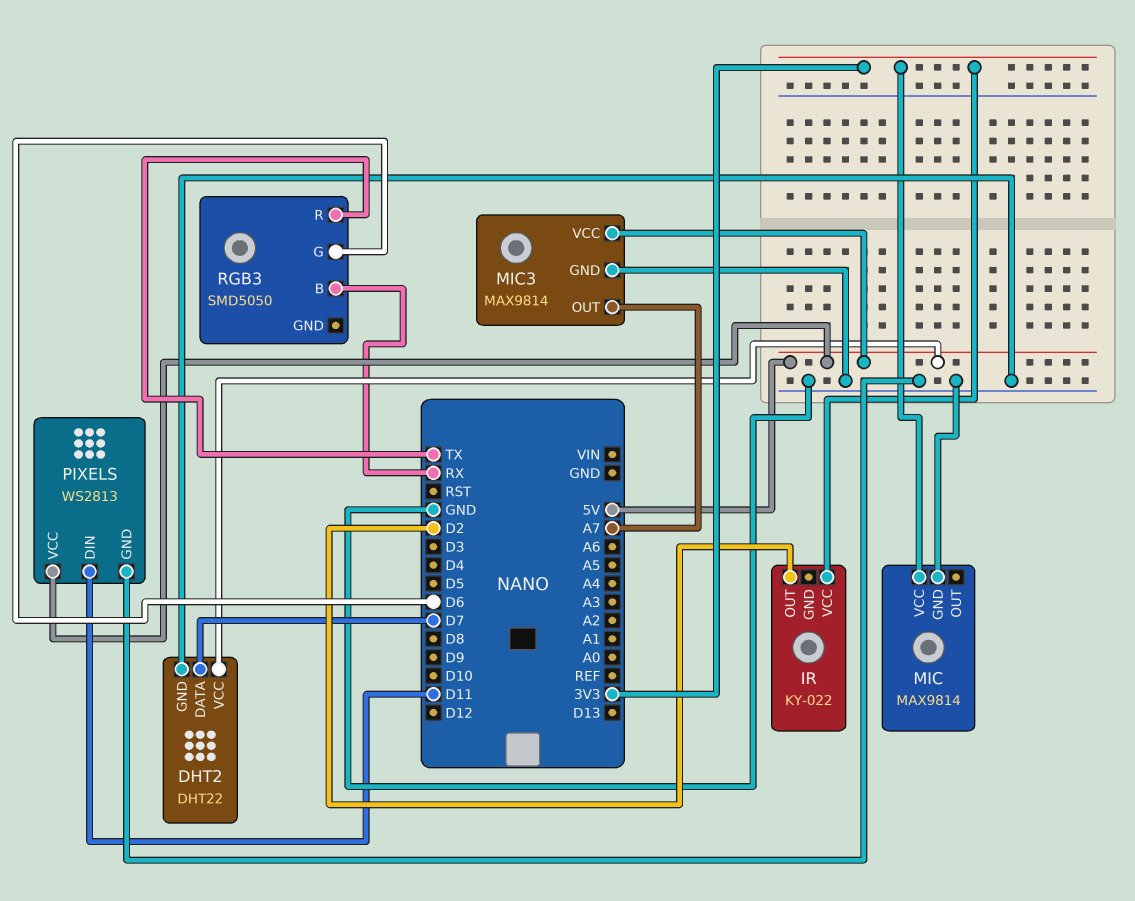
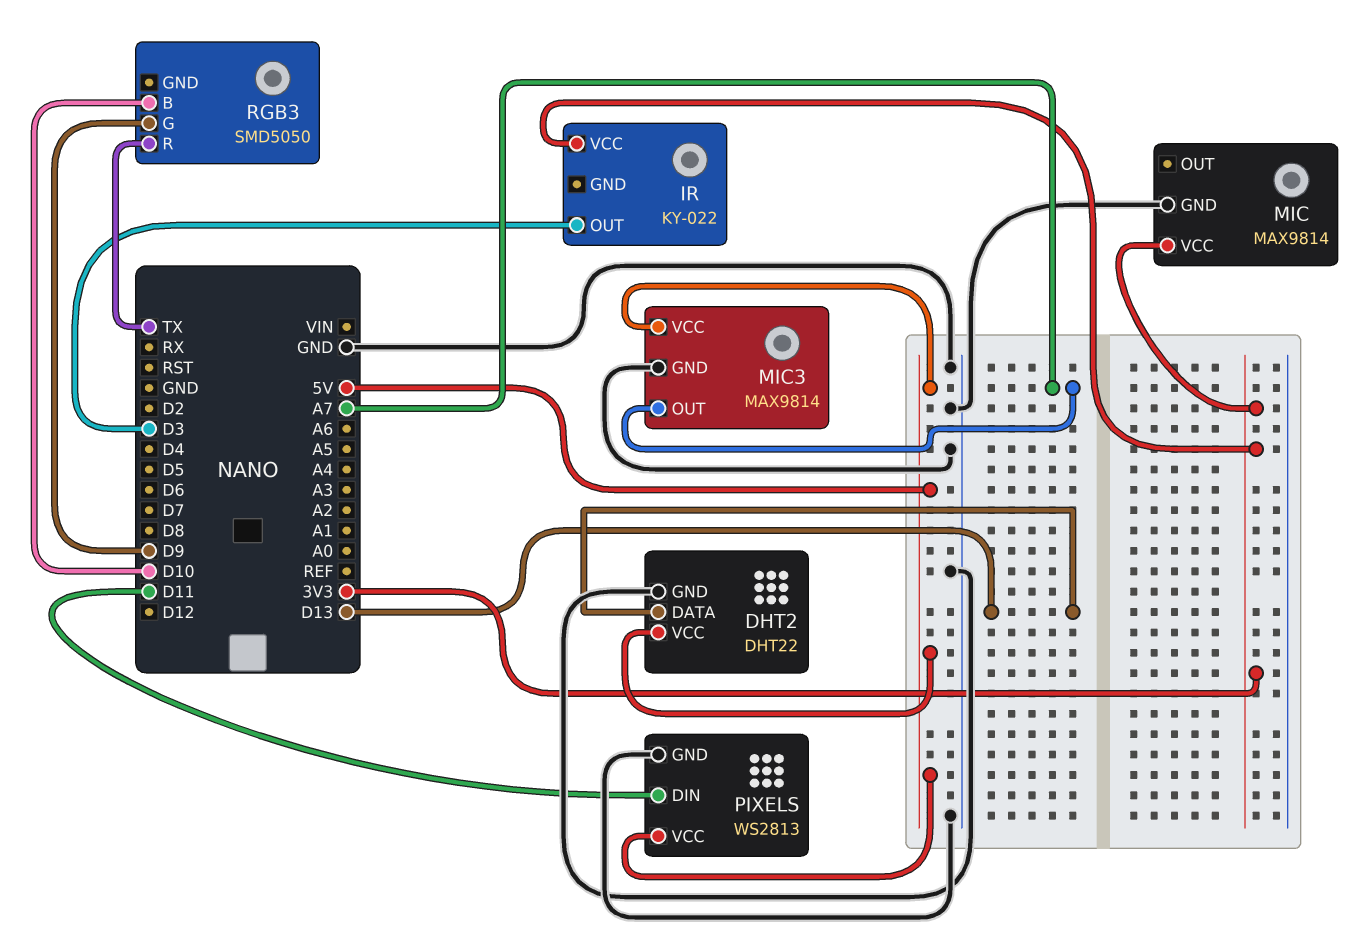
DHT2 pin DATA: D7 -> D13
IR pin OUT: D2 -> D3
RGB3 pin B: RX -> D10
RGB3 pin G: D6 -> D9

